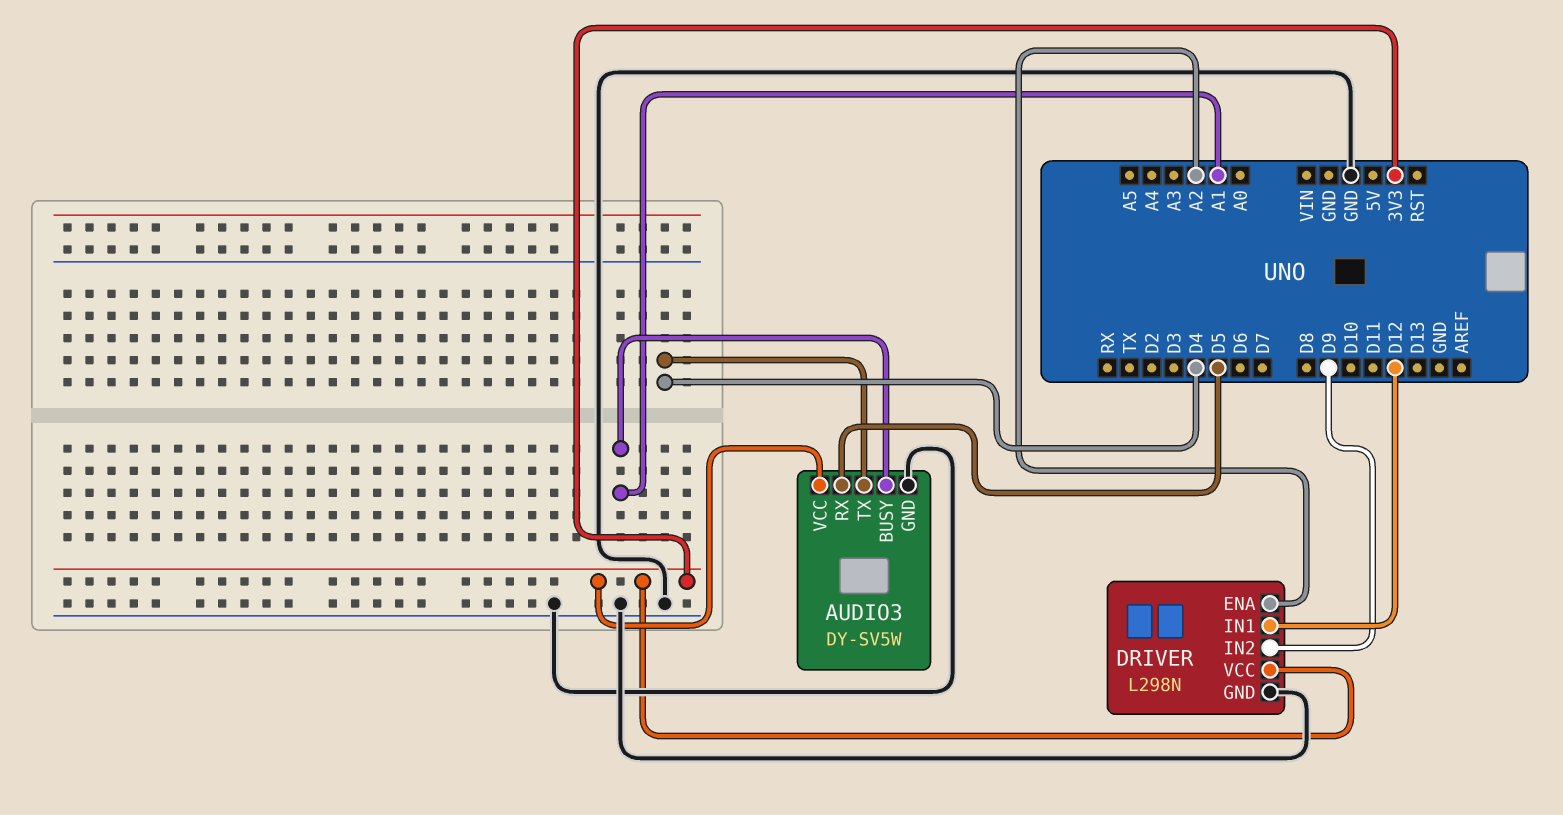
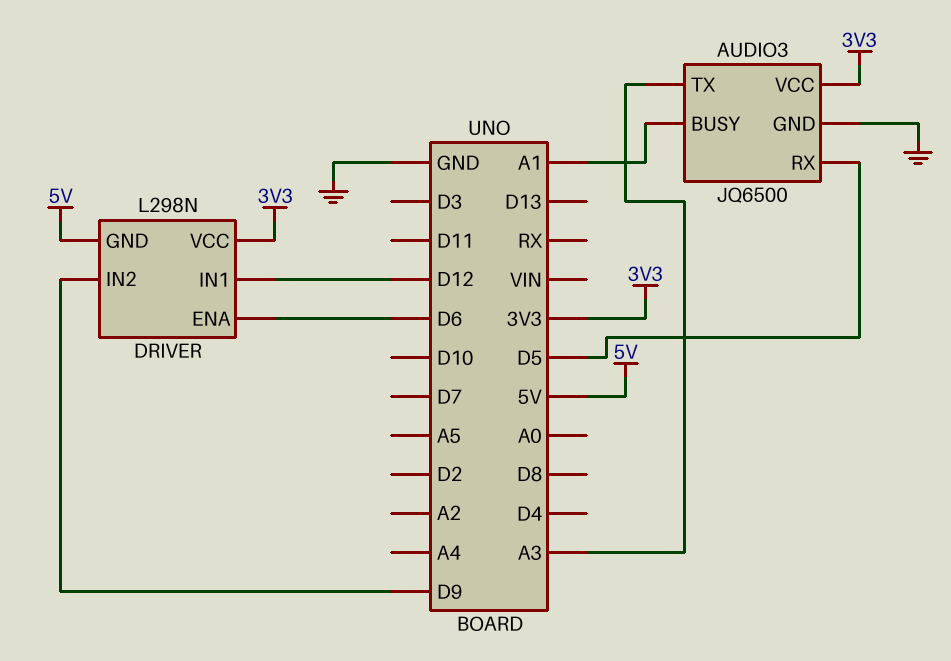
AUDIO3: DY-SV5W -> JQ6500
AUDIO3 pin TX: D4 -> A3
DRIVER pin ENA: A2 -> D6
DRIVER pin GND: GND -> 5V

